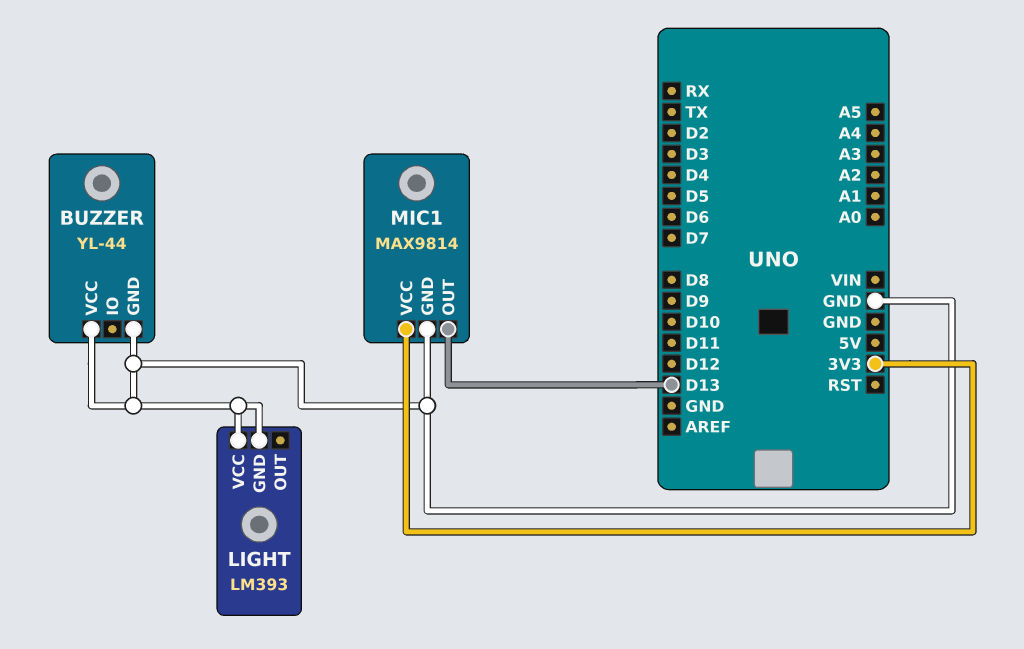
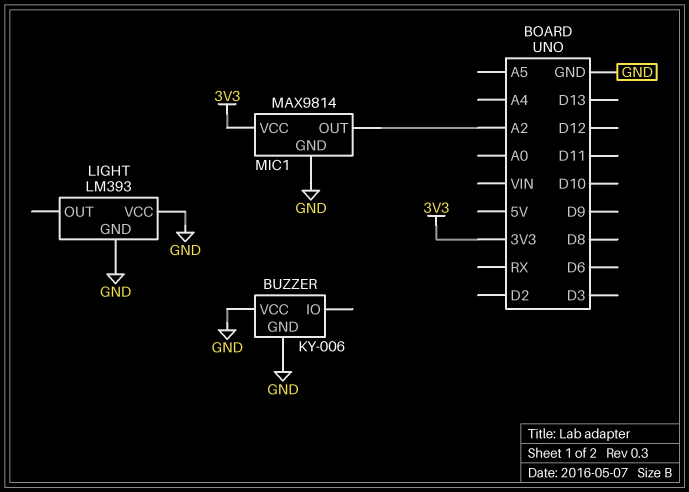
BUZZER: YL-44 -> KY-006
MIC1 pin OUT: D13 -> A2

